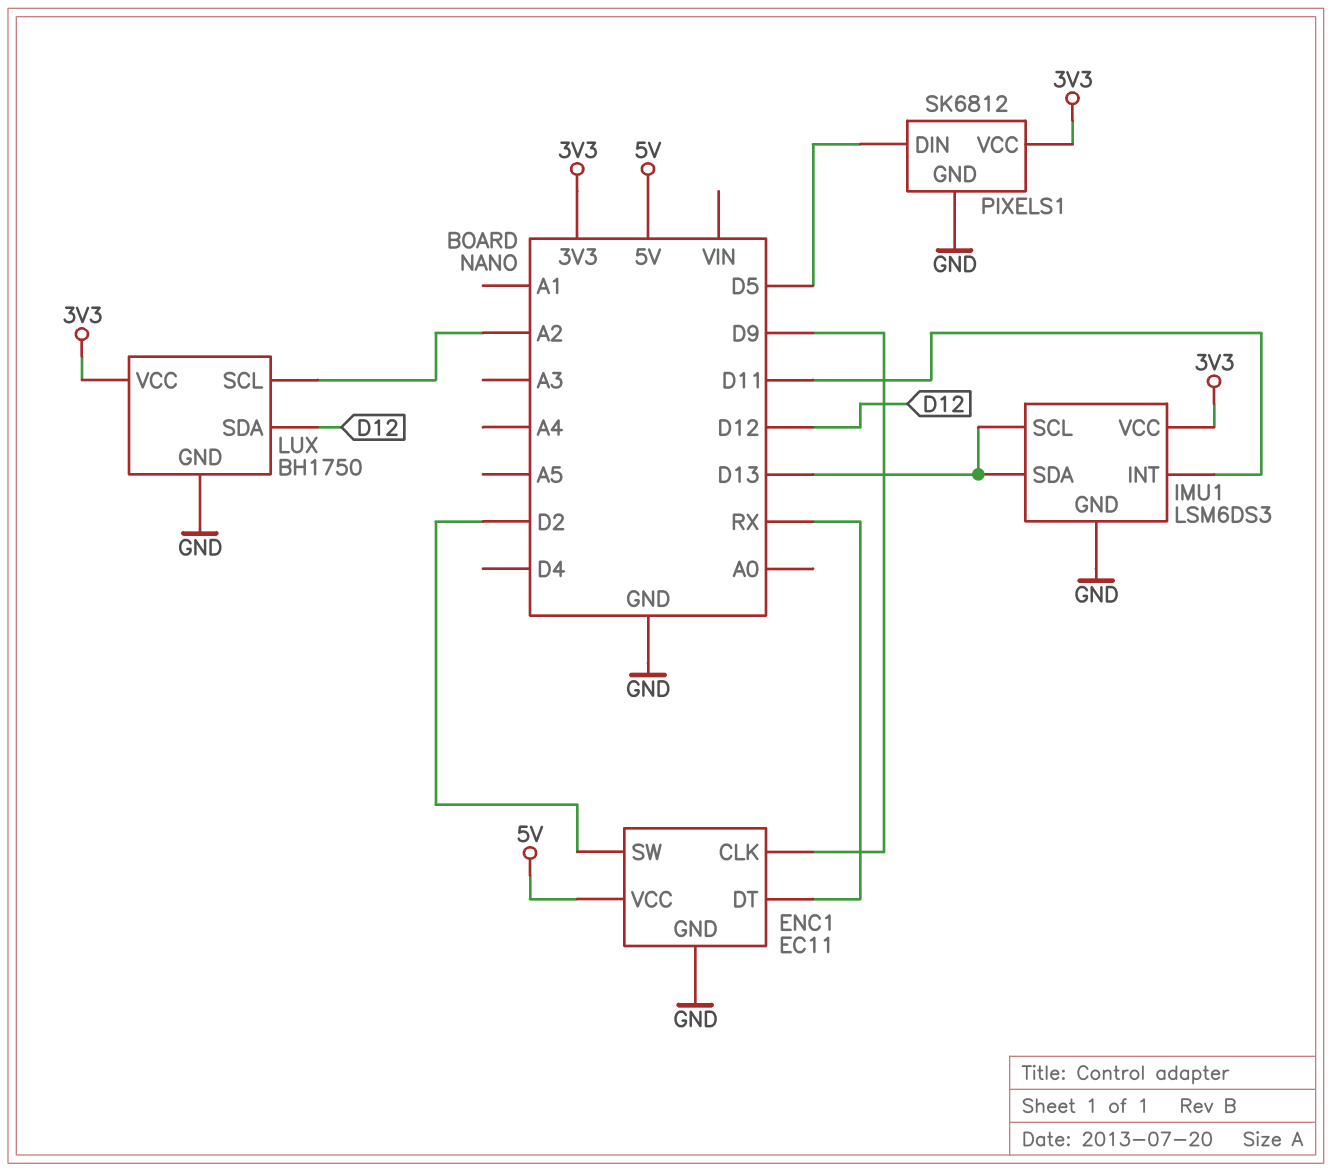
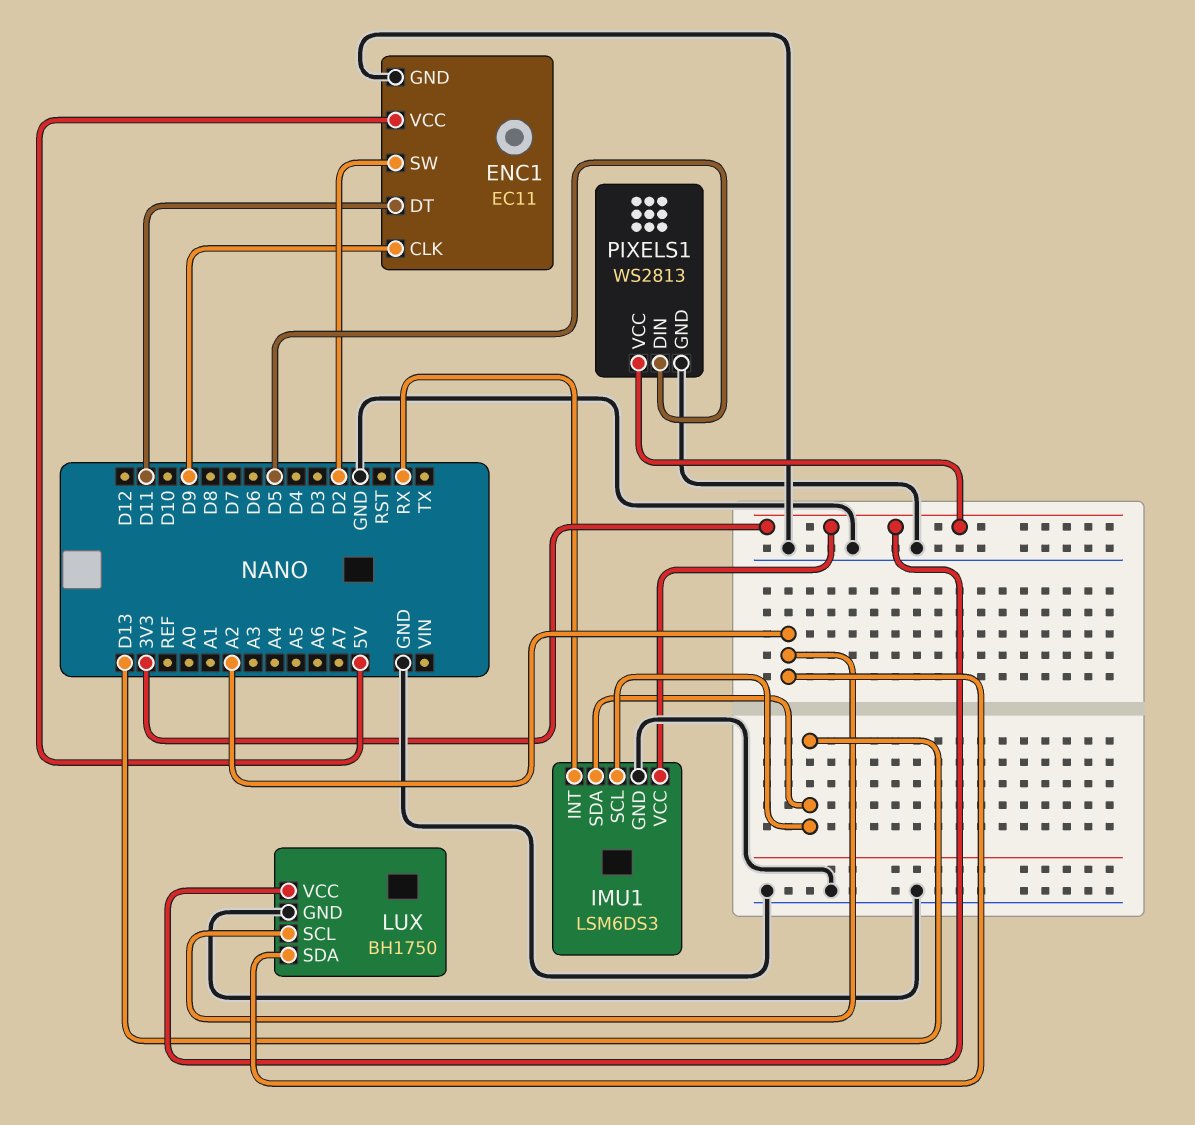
ENC1 pin DT: RX -> D11
IMU1 pin INT: D11 -> RX
LUX pin SDA: D12 -> A2
PIXELS1: SK6812 -> WS2813

